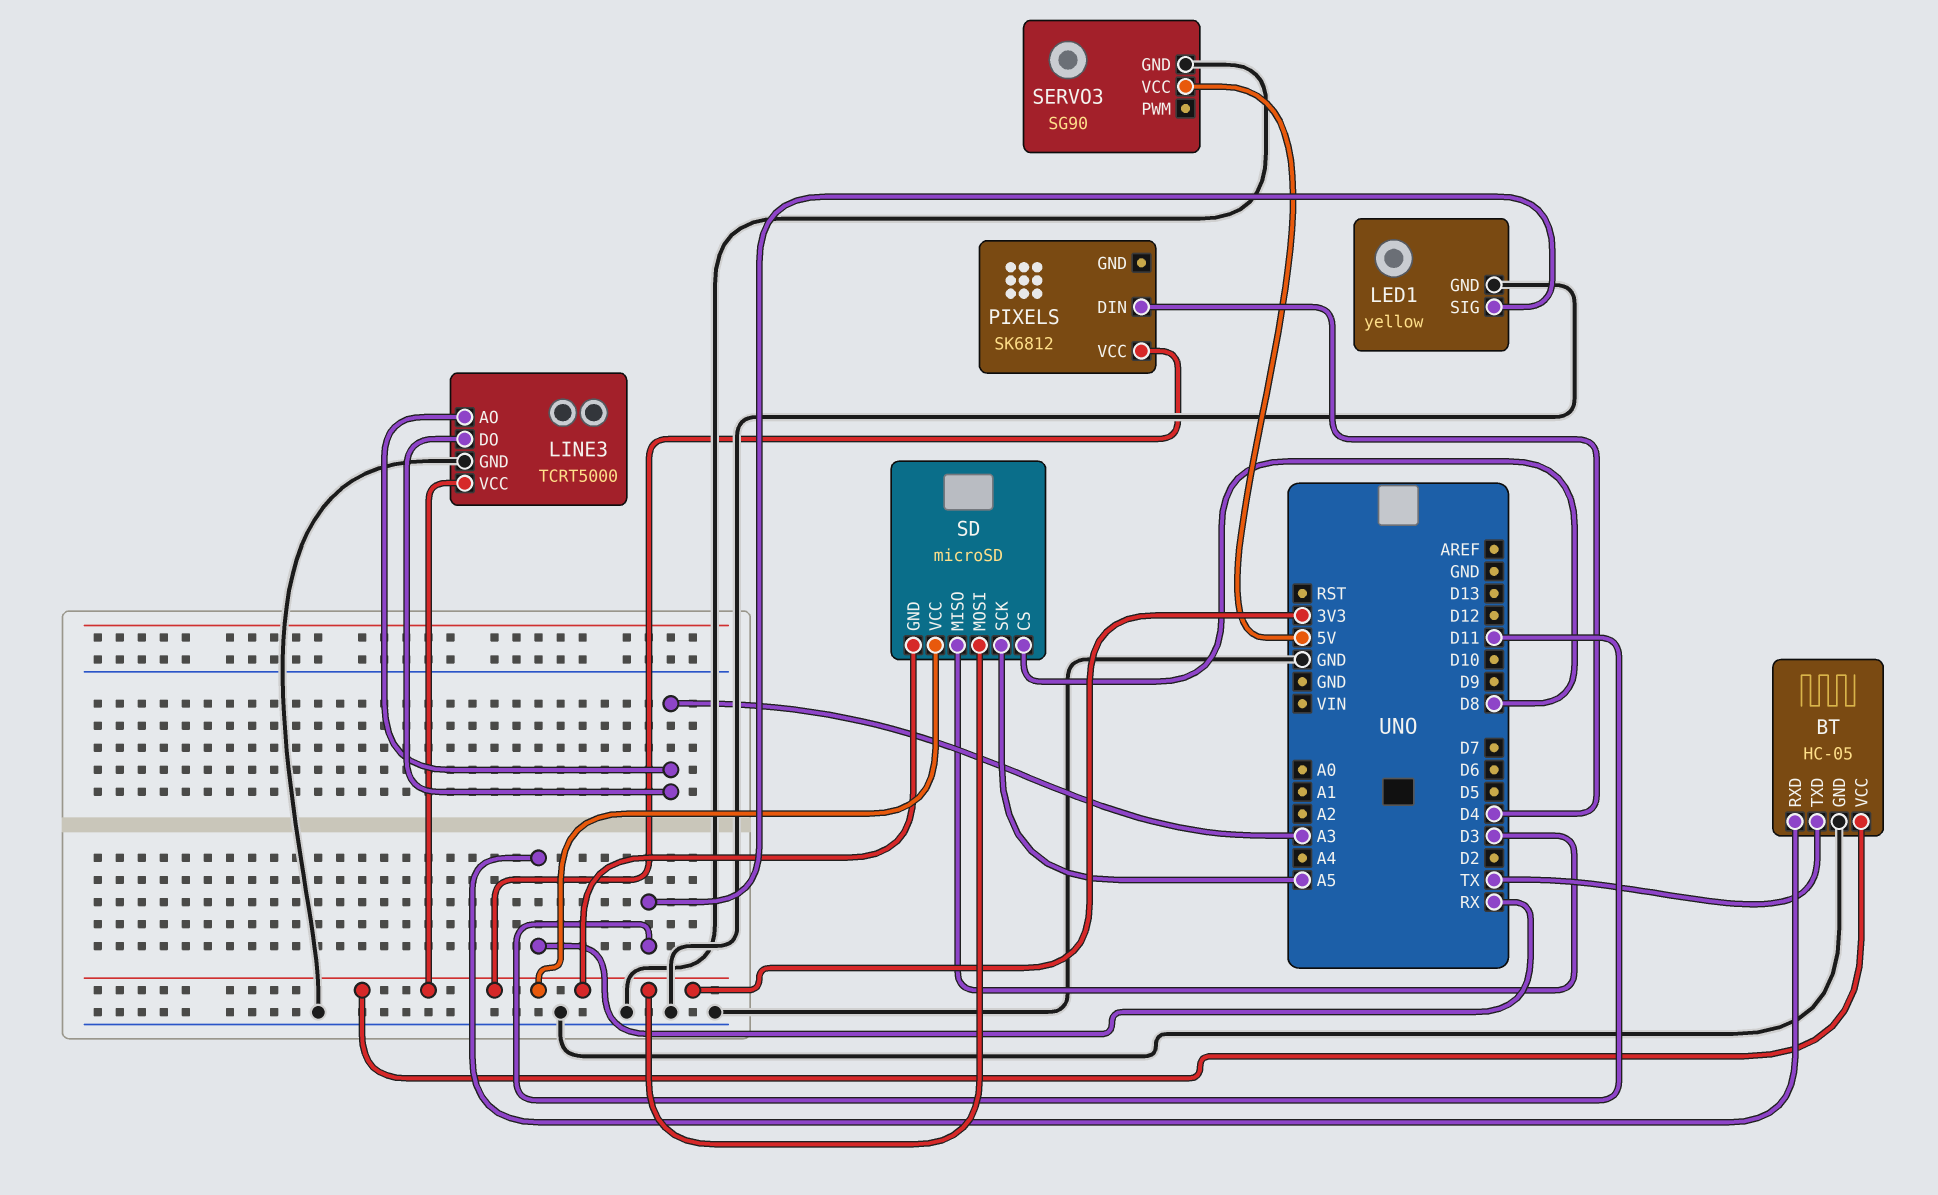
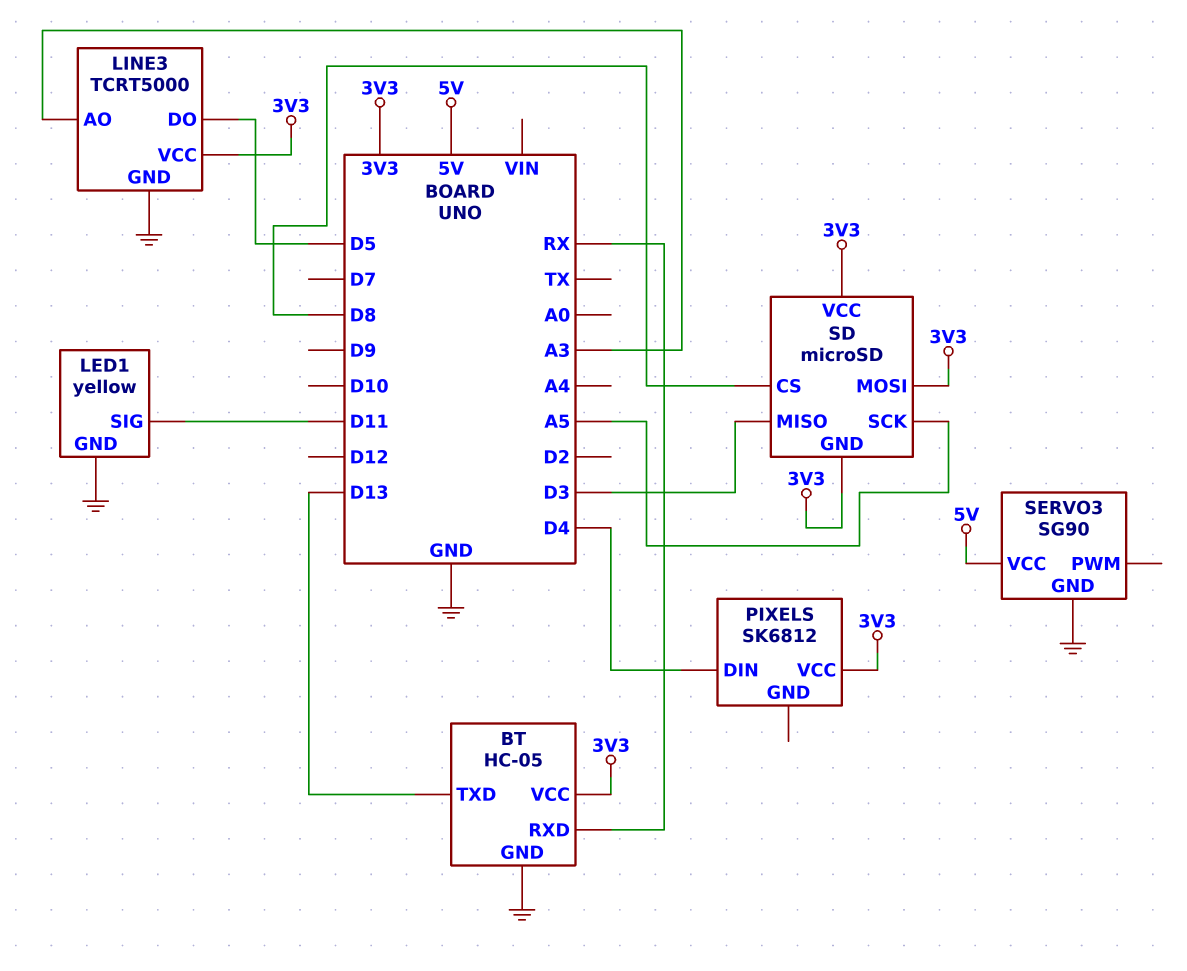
BT pin TXD: TX -> D13
LINE3 pin DO: A3 -> D5

